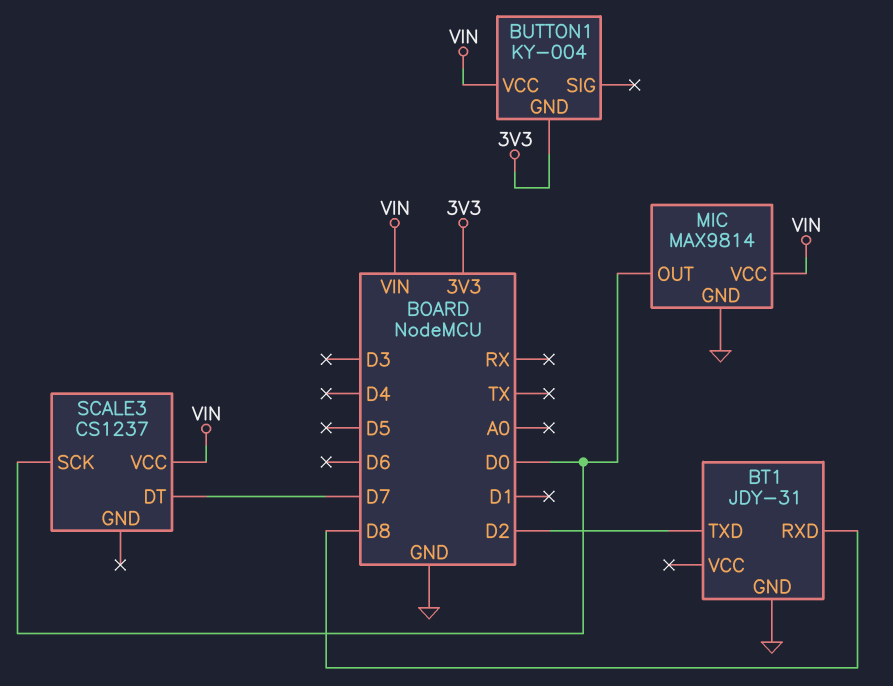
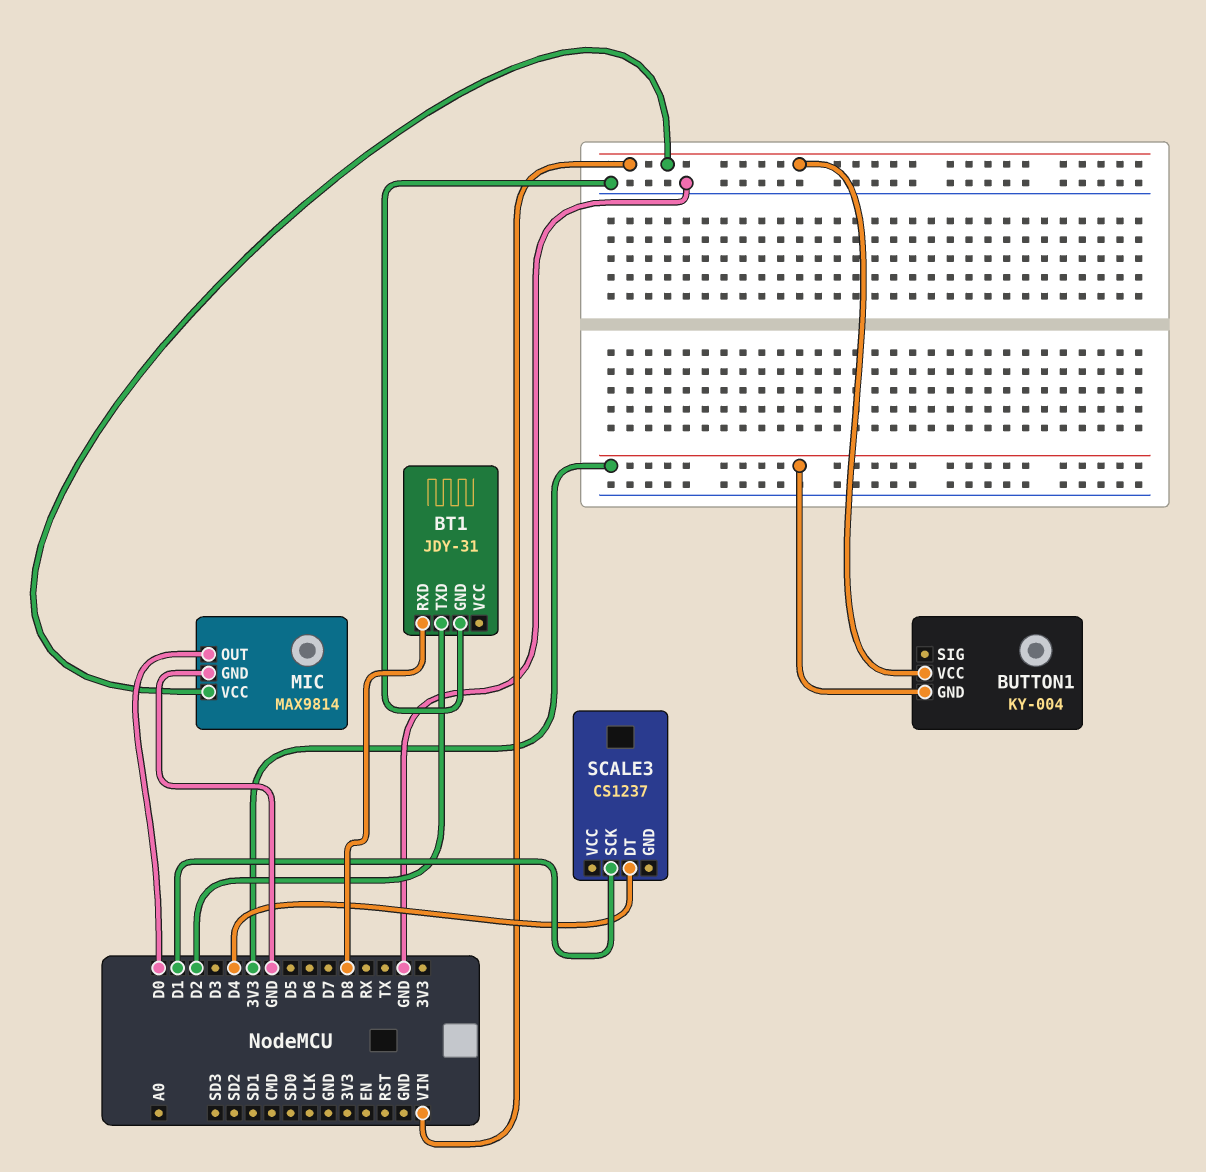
SCALE3 pin DT: D7 -> D4
SCALE3 pin SCK: D0 -> D1
SCALE3 pin VCC: VIN -> none

